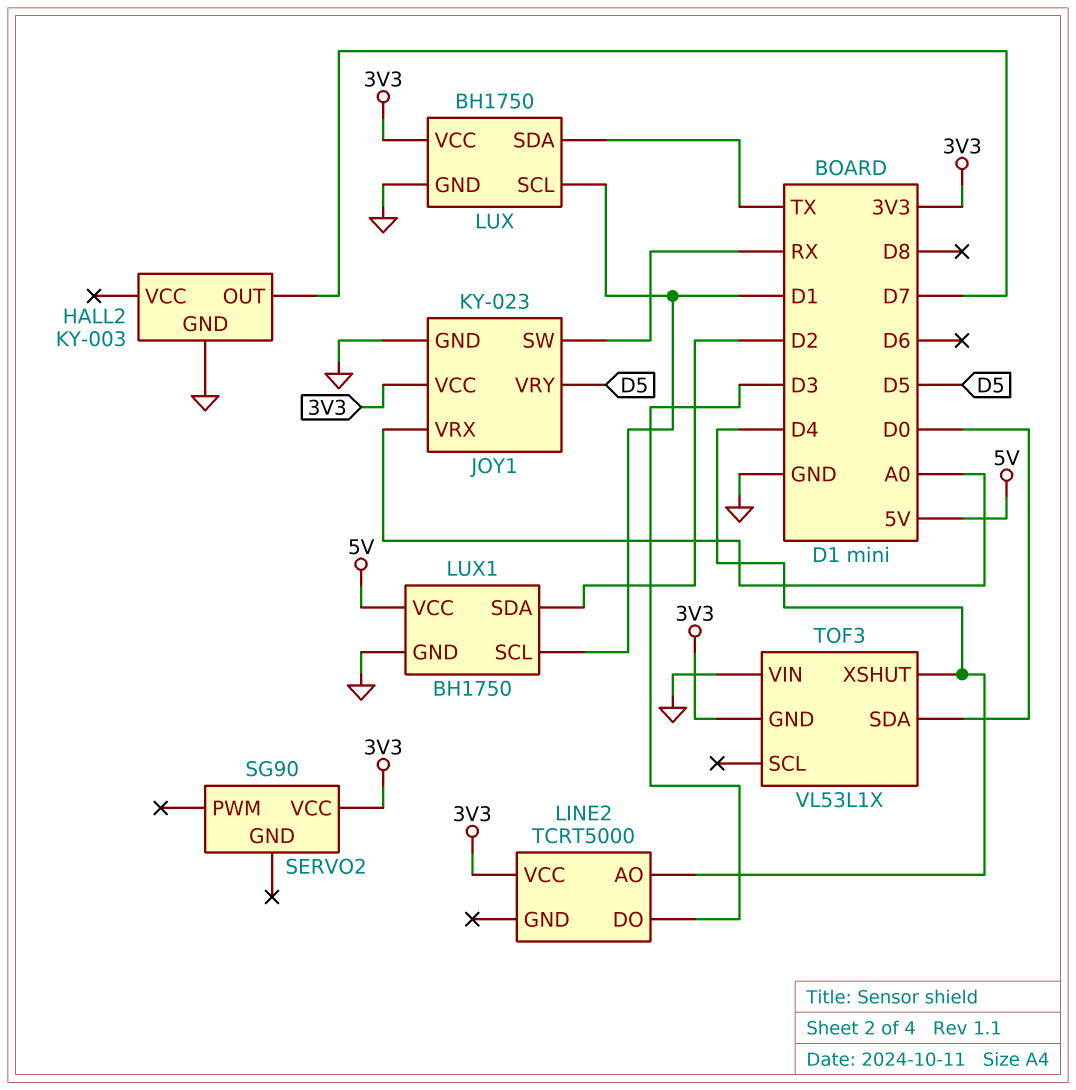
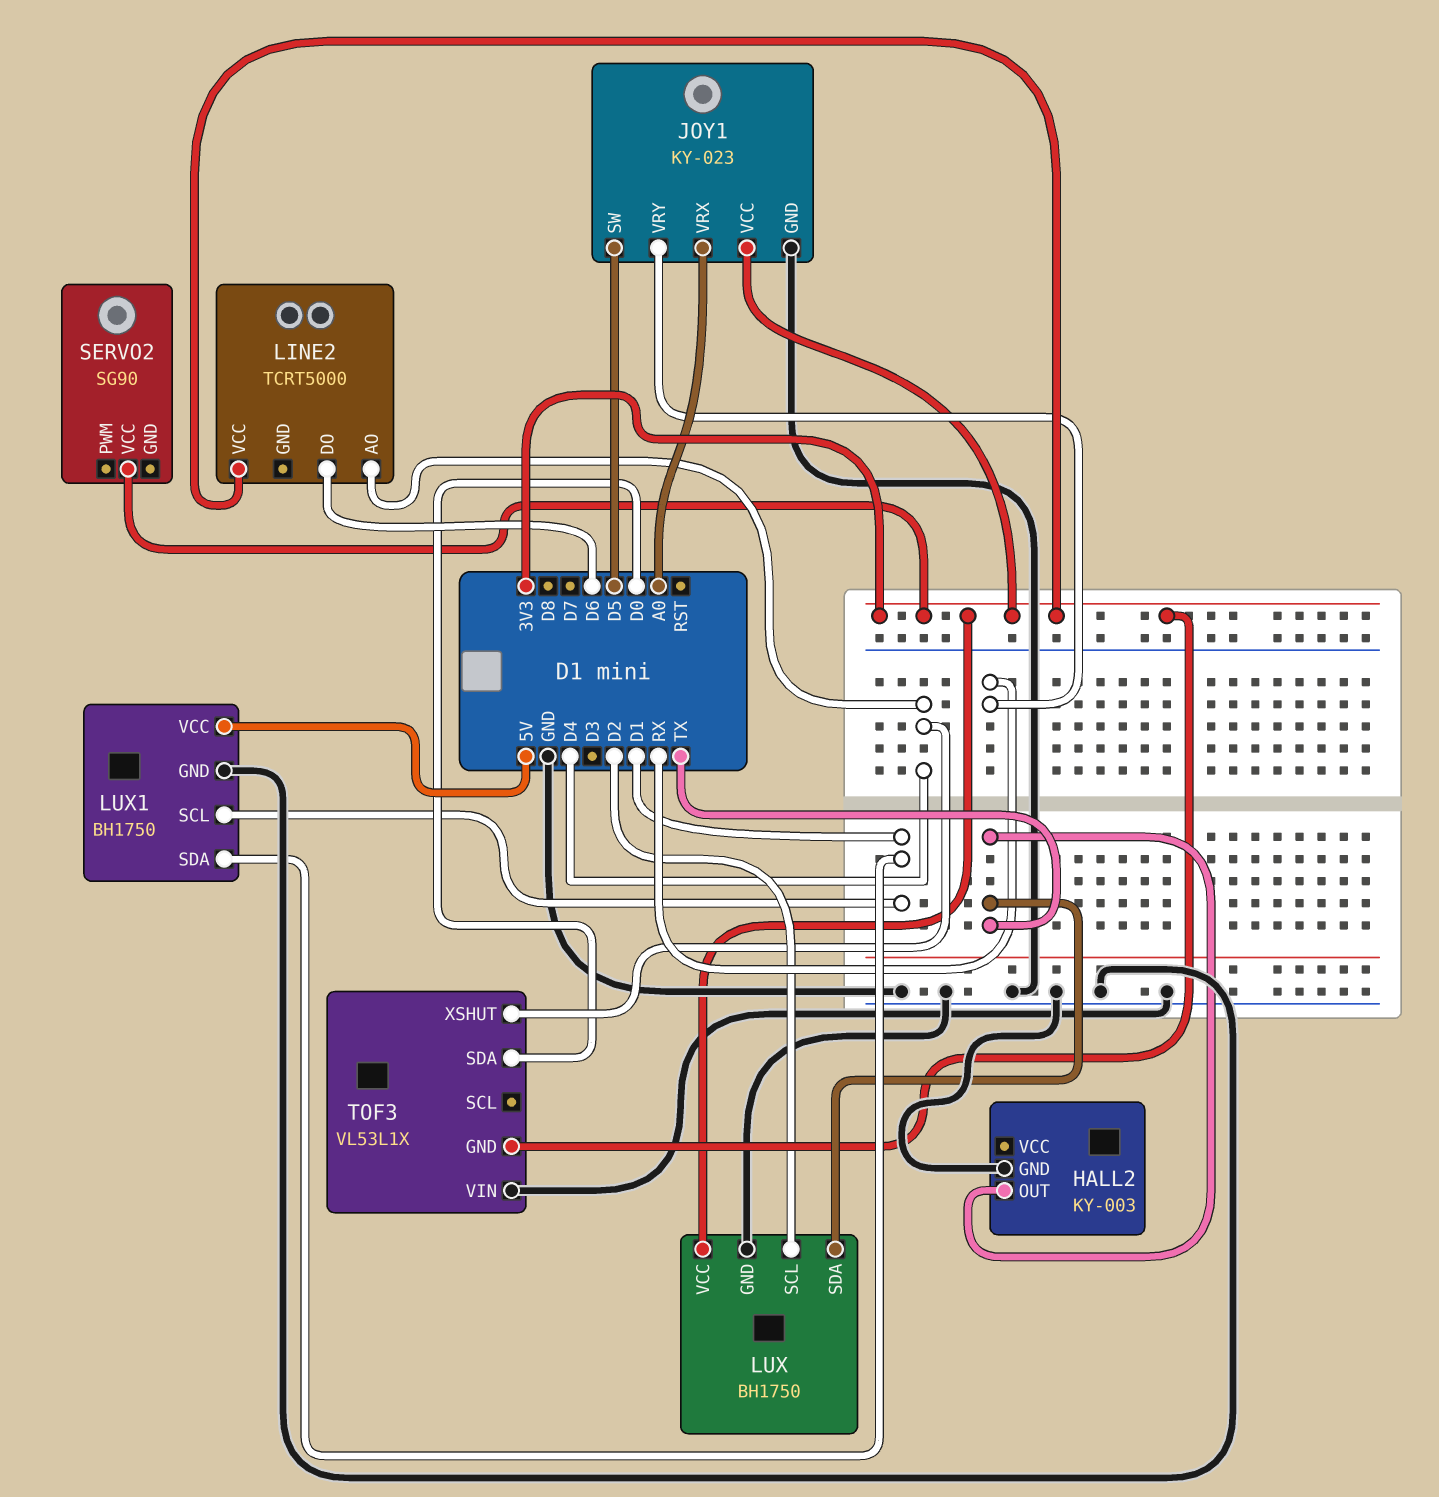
HALL2 pin OUT: D7 -> TX
JOY1 pin SW: RX -> D5
JOY1 pin VRY: D5 -> RX
LINE2 pin DO: D3 -> D6
LUX pin SCL: D1 -> D2
LUX1 pin SDA: D2 -> D1

